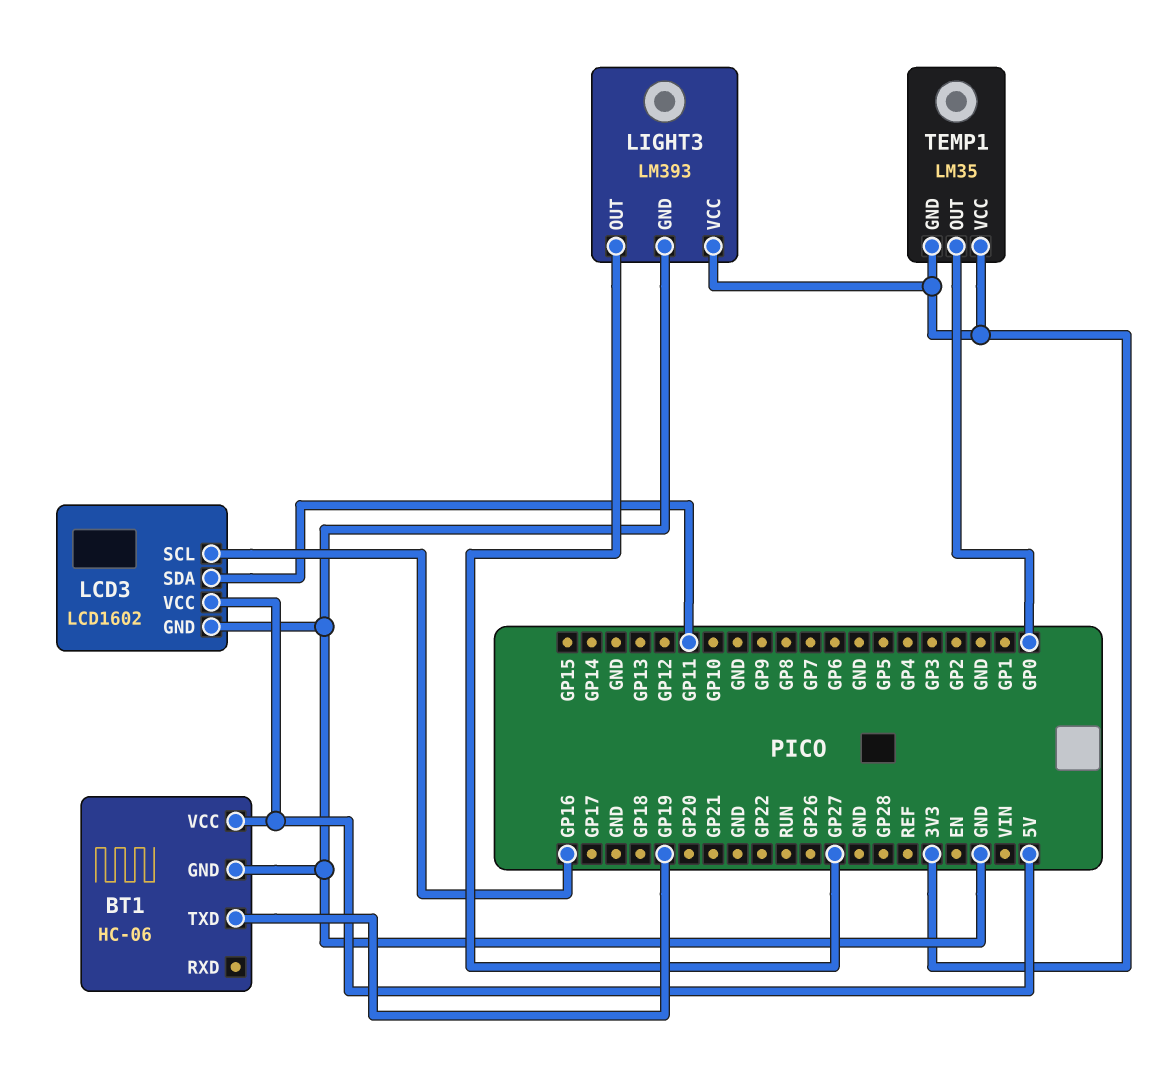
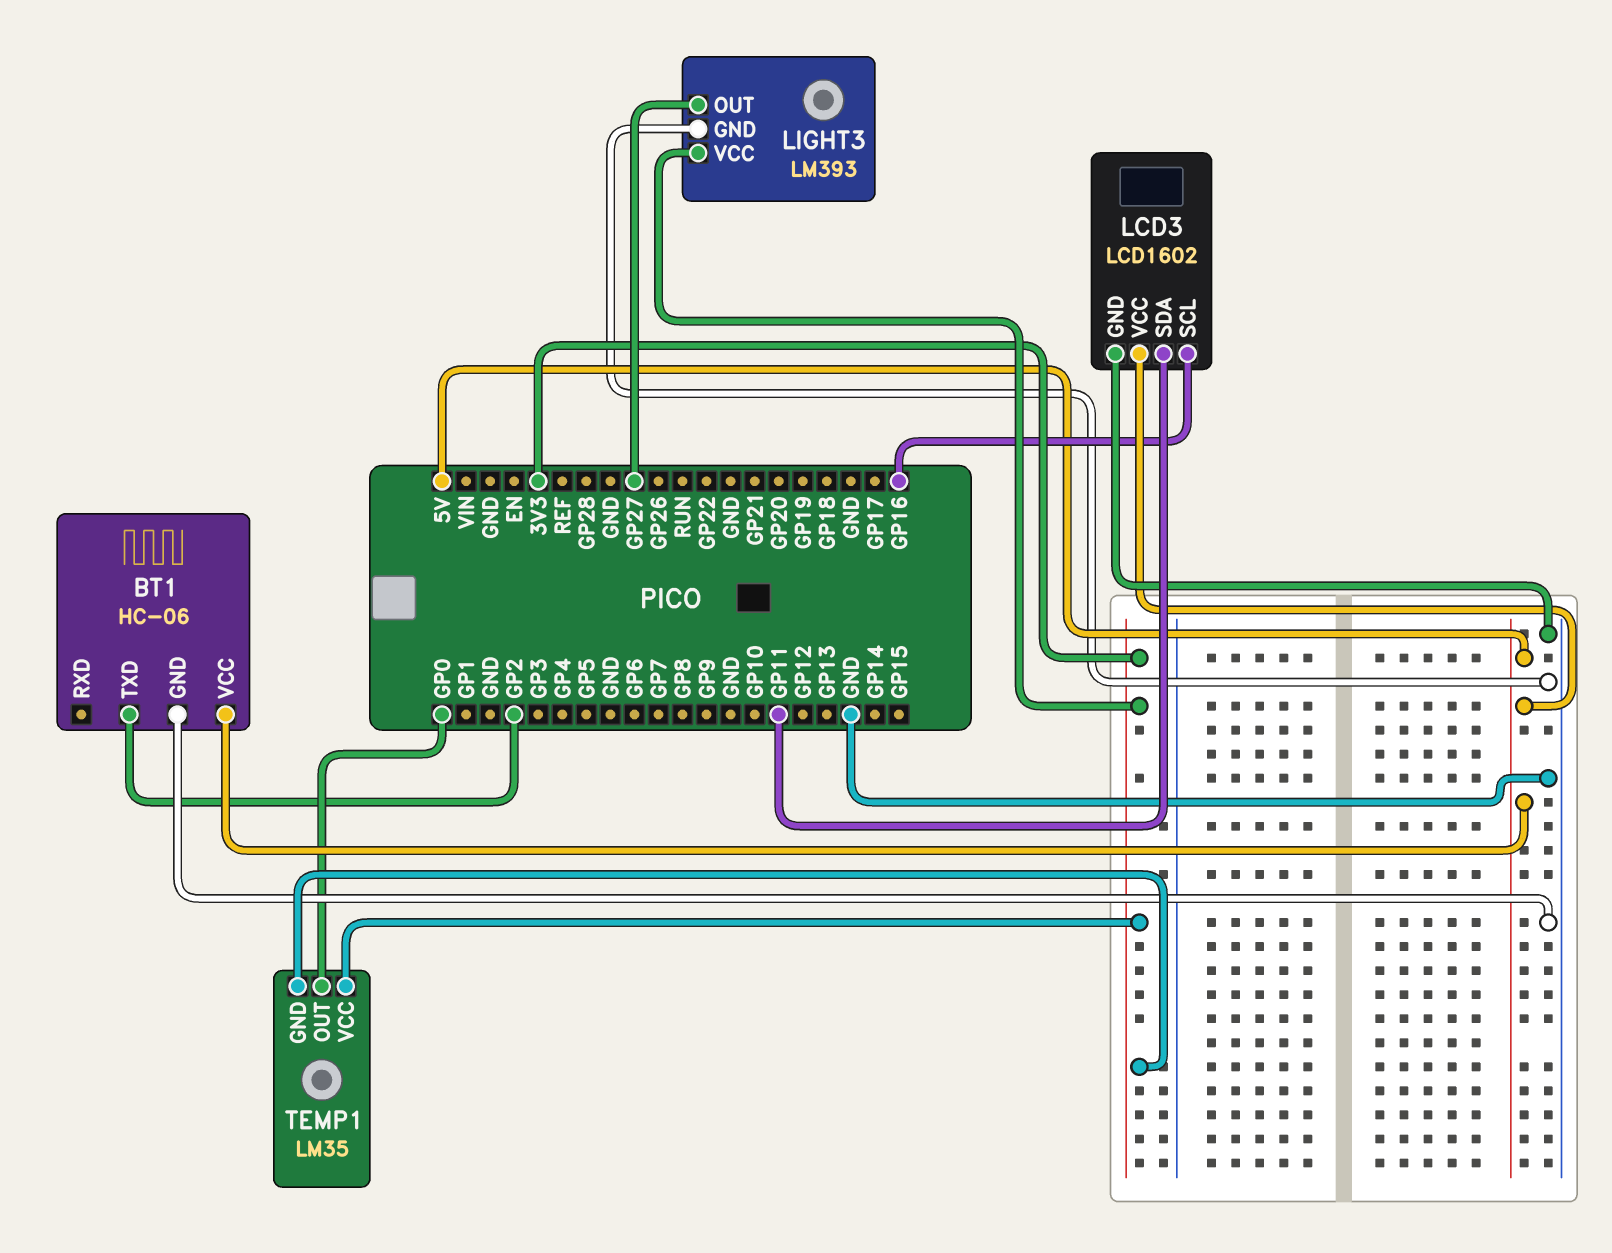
BT1 pin TXD: GP19 -> GP2

